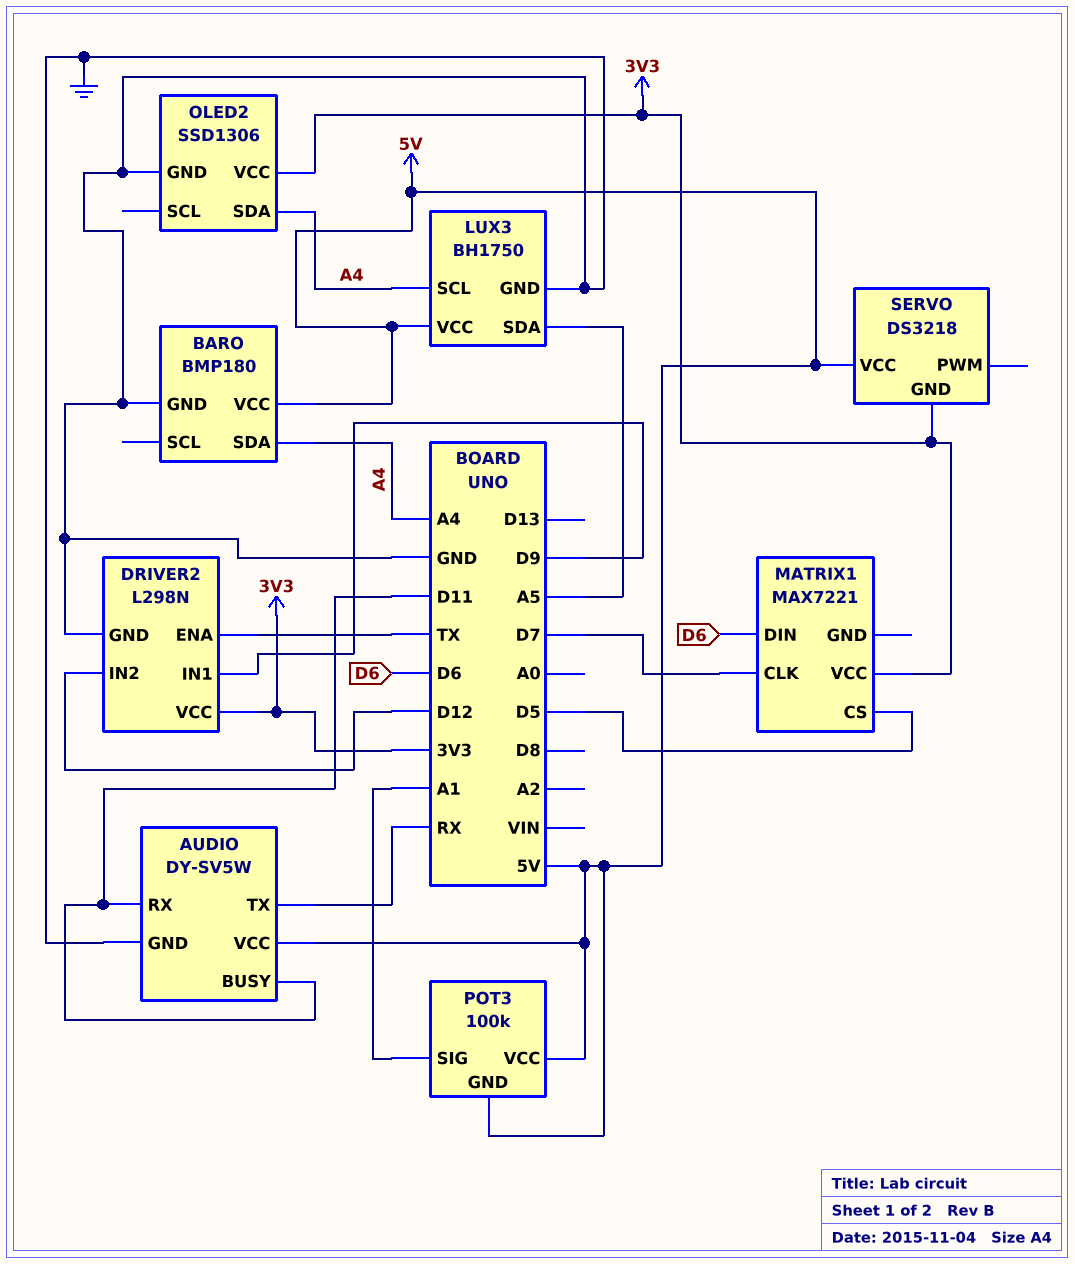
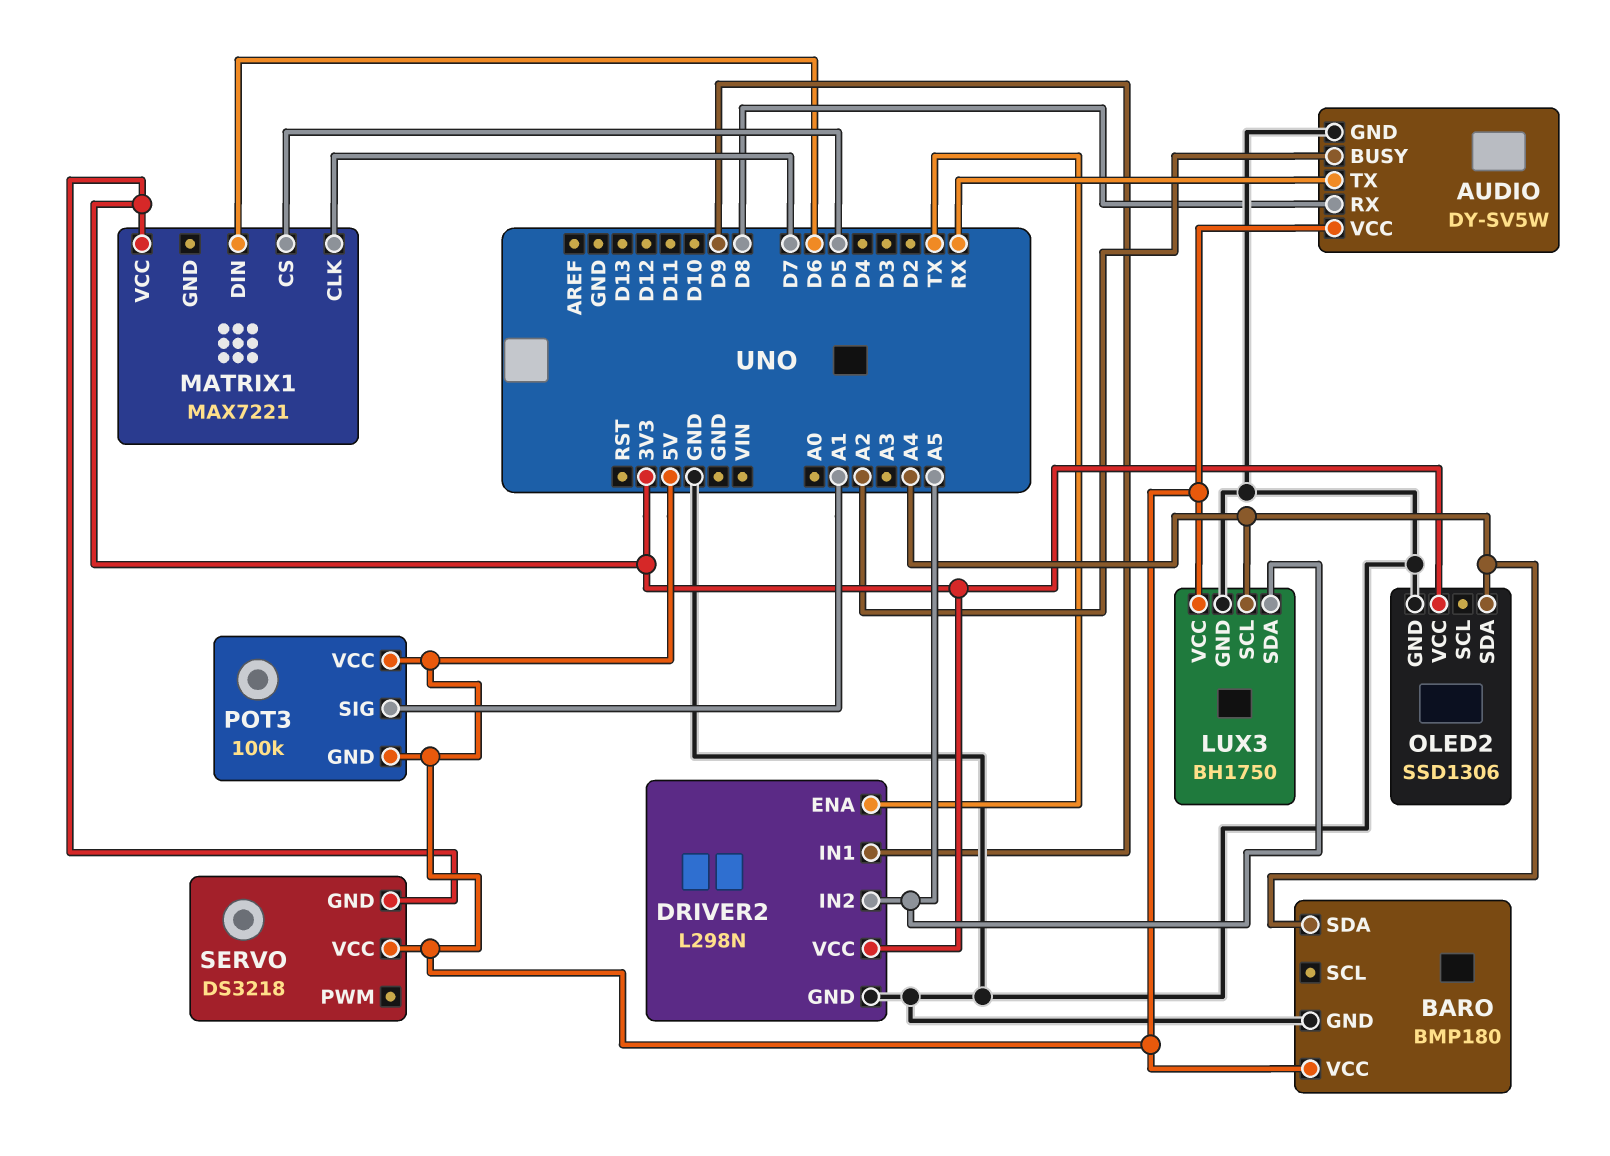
AUDIO pin BUSY: D11 -> A2
AUDIO pin RX: D11 -> D8
DRIVER2 pin IN2: D12 -> A5

